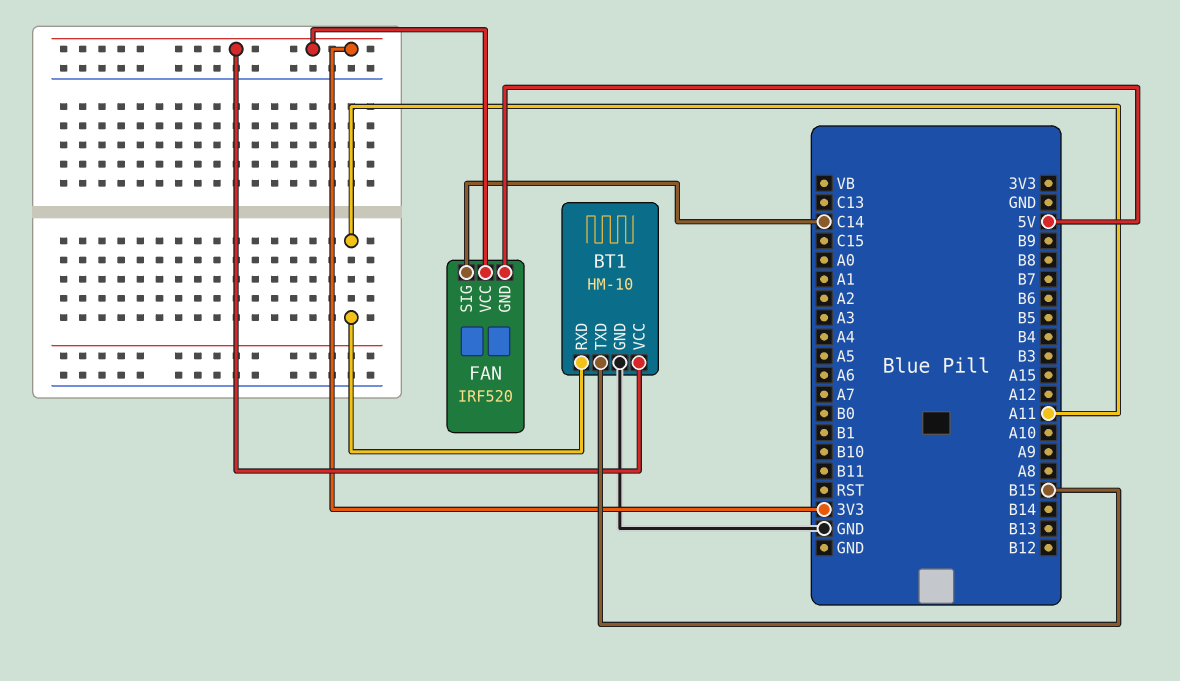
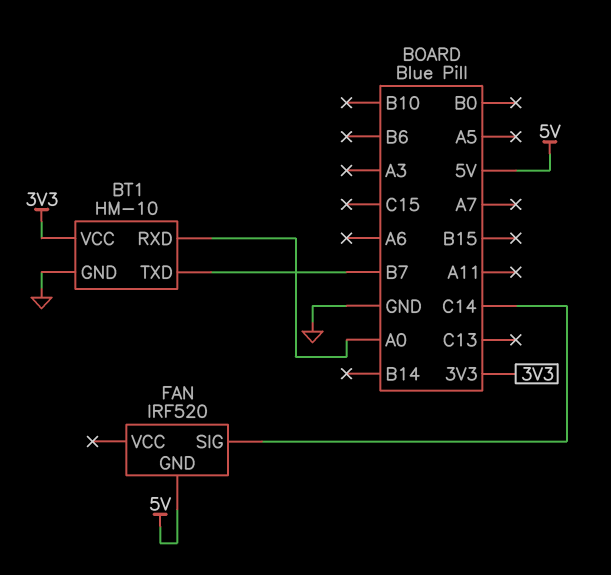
BT1 pin RXD: A11 -> A0
BT1 pin TXD: B15 -> B7
FAN pin VCC: 3V3 -> none

